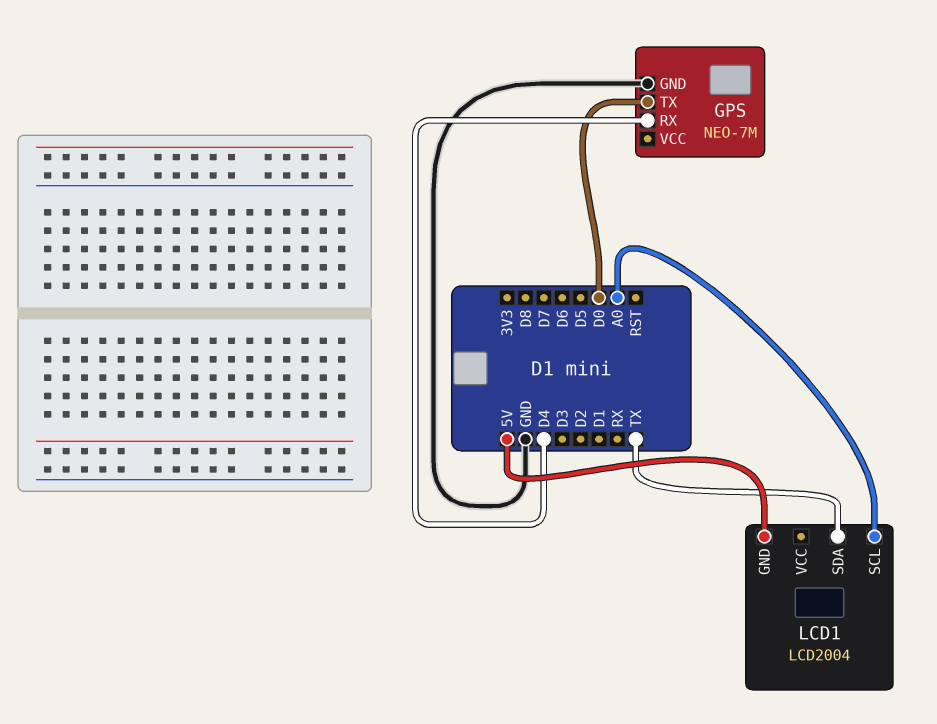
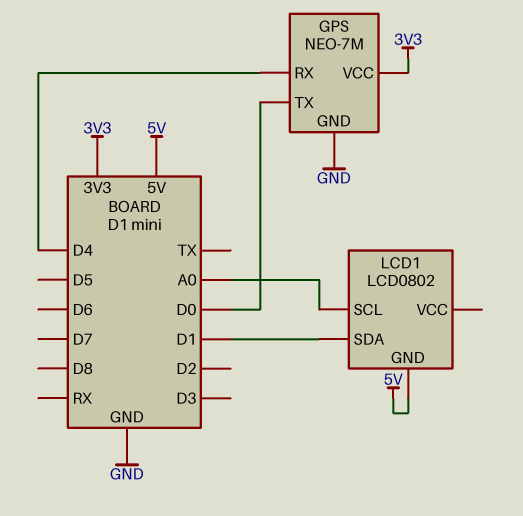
GPS pin VCC: none -> 3V3
LCD1: LCD2004 -> LCD0802
LCD1 pin SDA: TX -> D1

